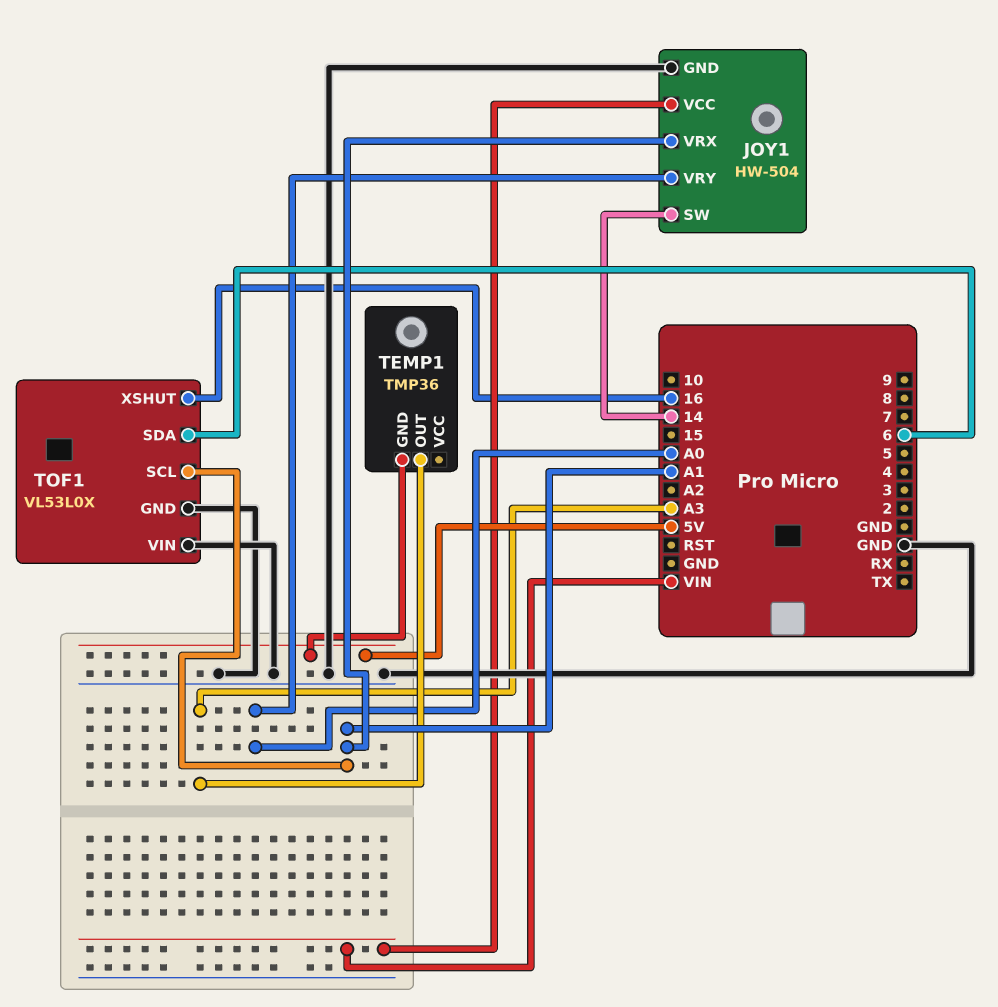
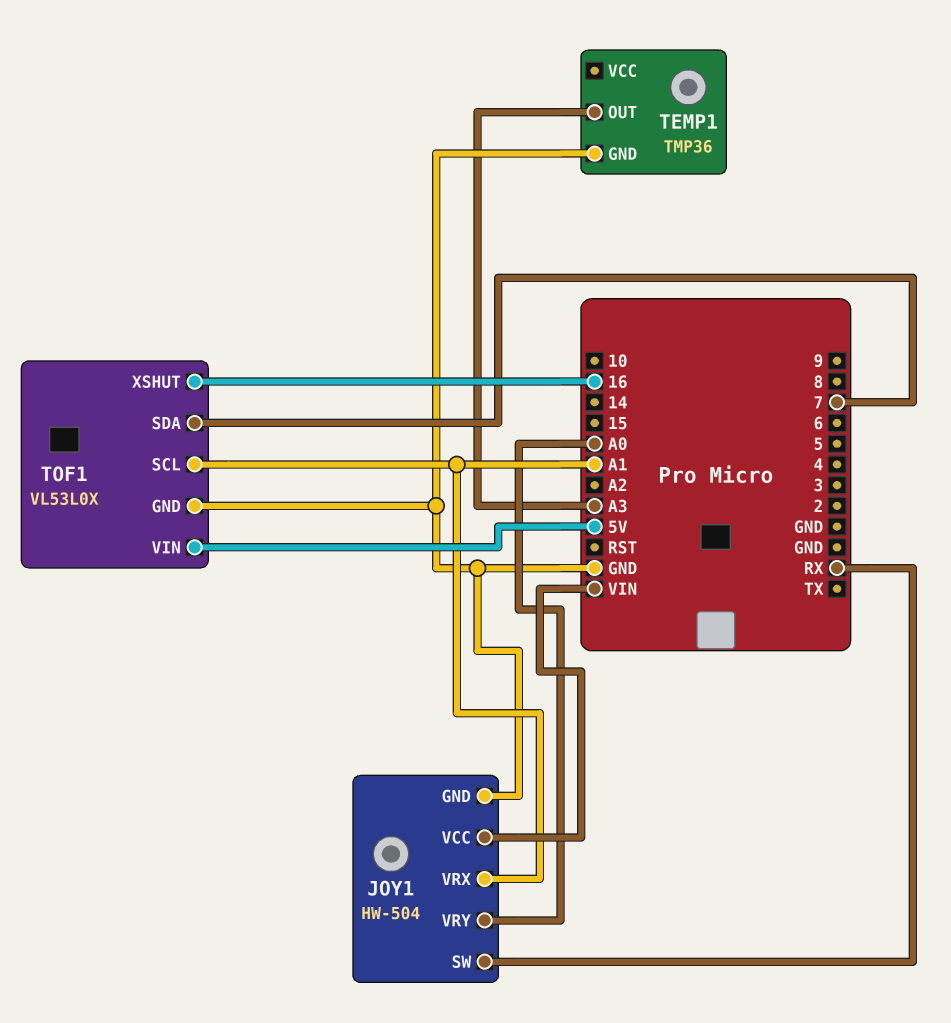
JOY1 pin SW: 14 -> RX
TEMP1 pin GND: 5V -> GND
TOF1 pin SDA: 6 -> 7
TOF1 pin VIN: GND -> 5V

